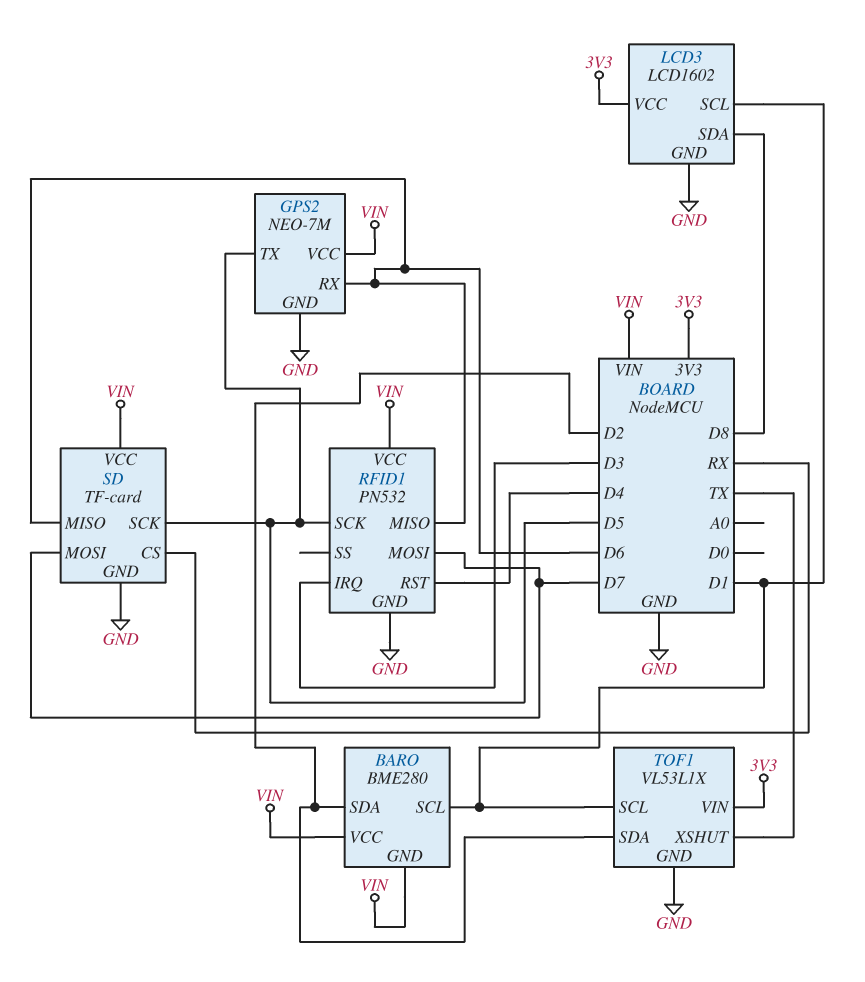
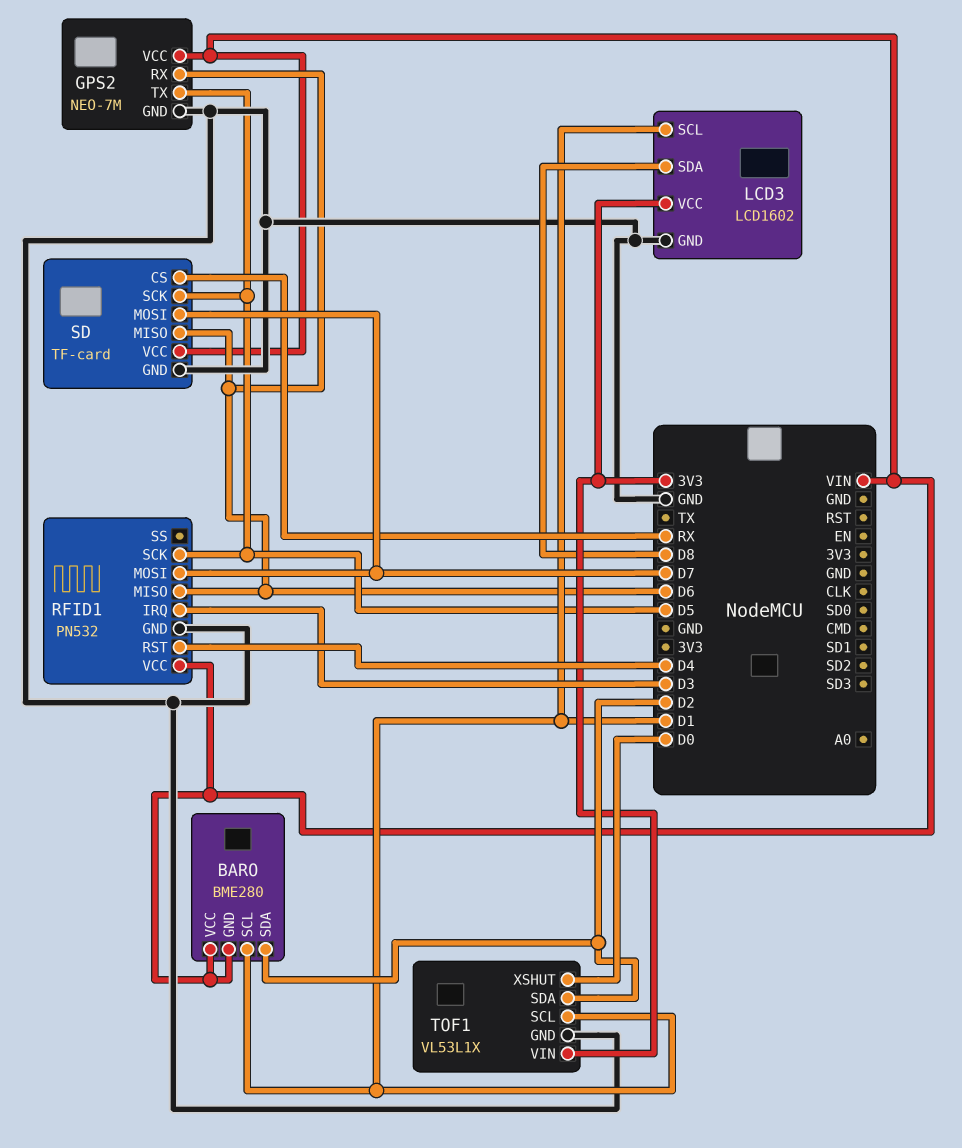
TOF1 pin XSHUT: TX -> D0

